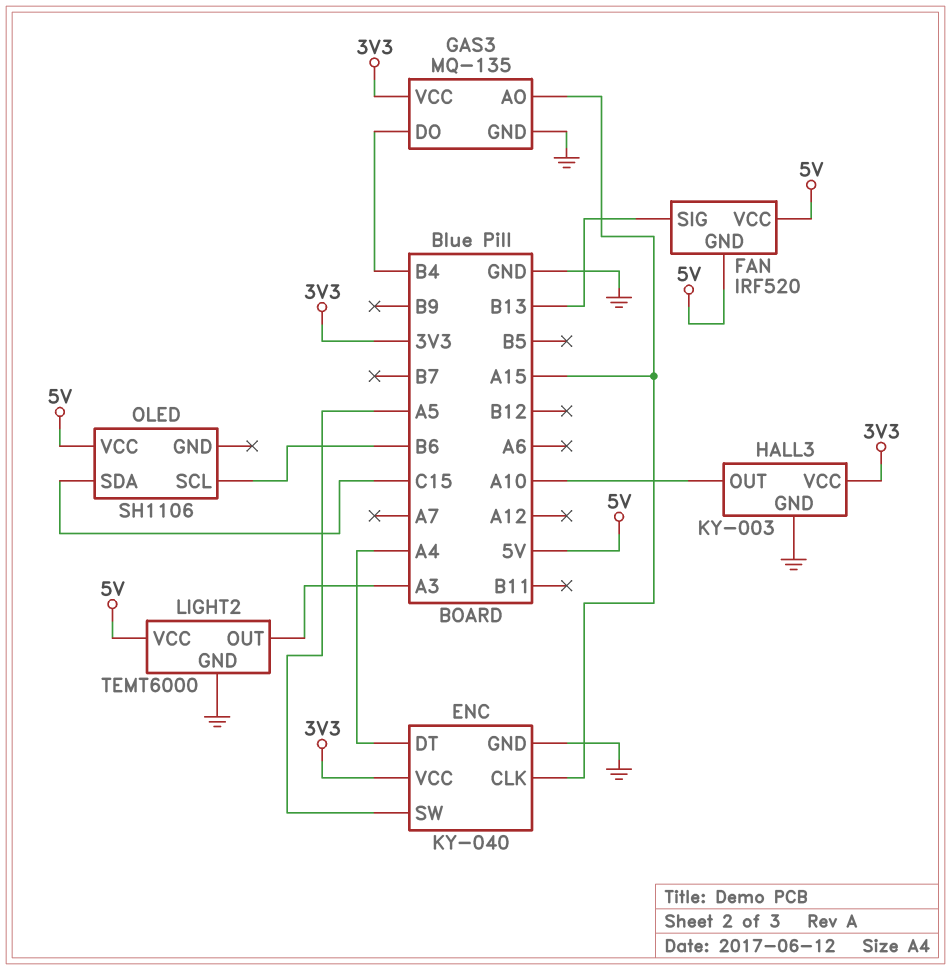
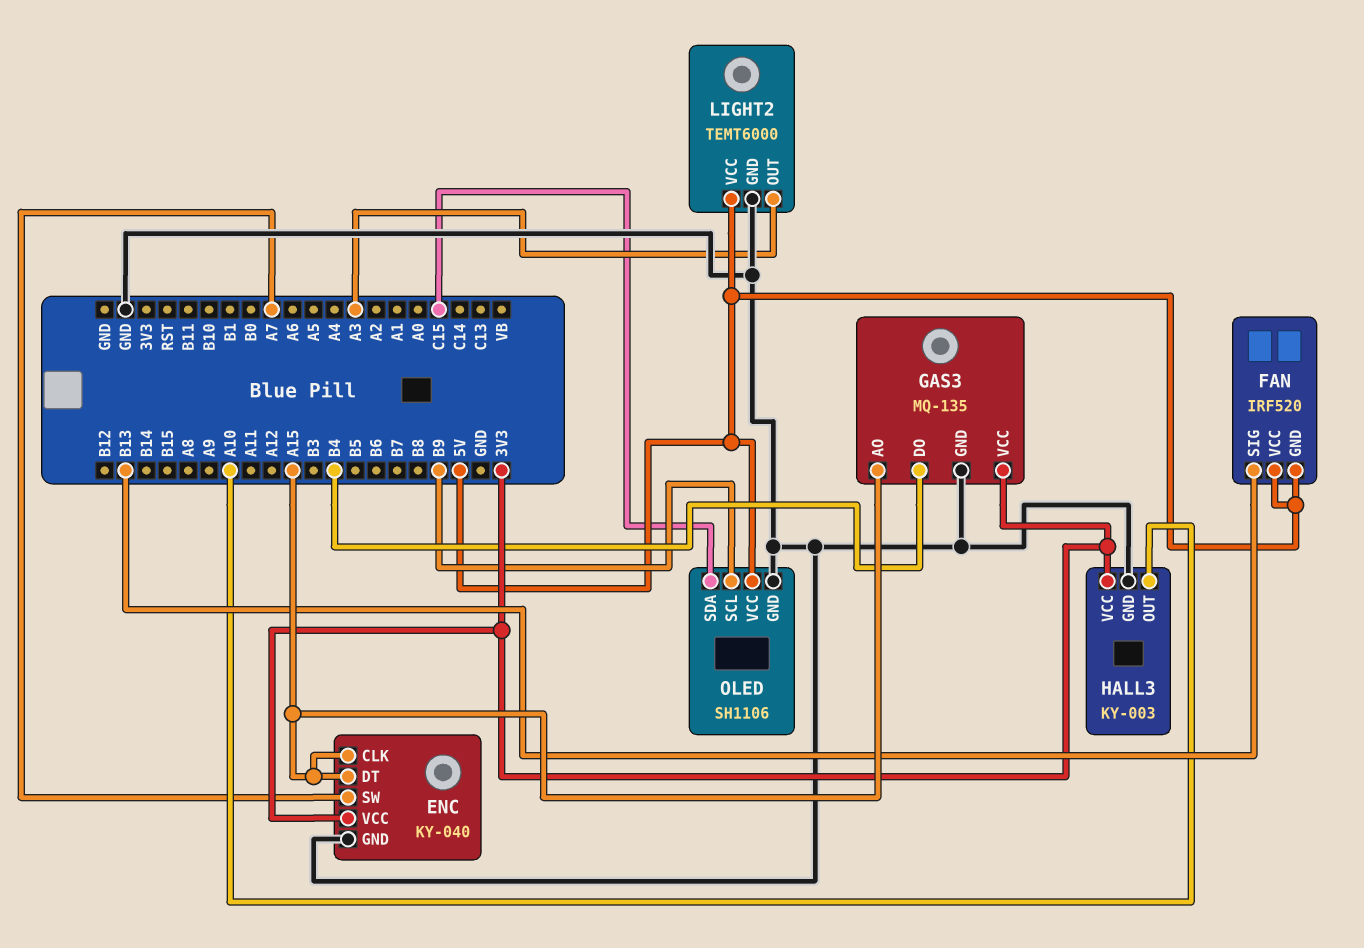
ENC pin DT: A4 -> A15
ENC pin SW: A5 -> A7
OLED pin GND: none -> GND
OLED pin SCL: B6 -> B9

